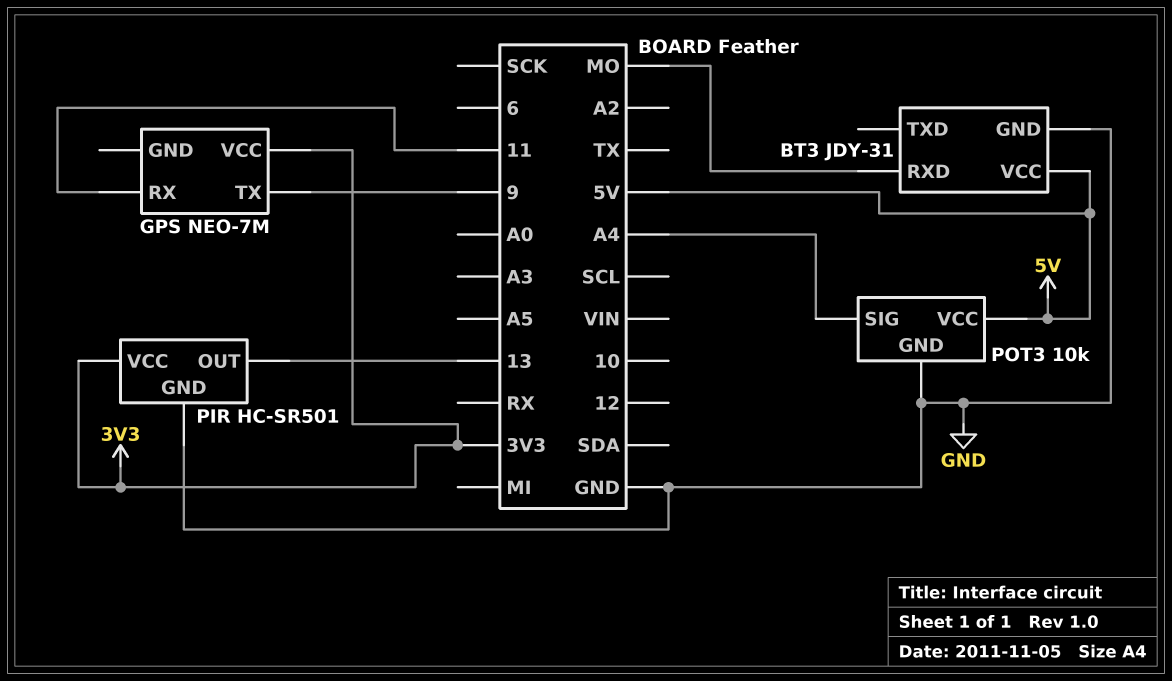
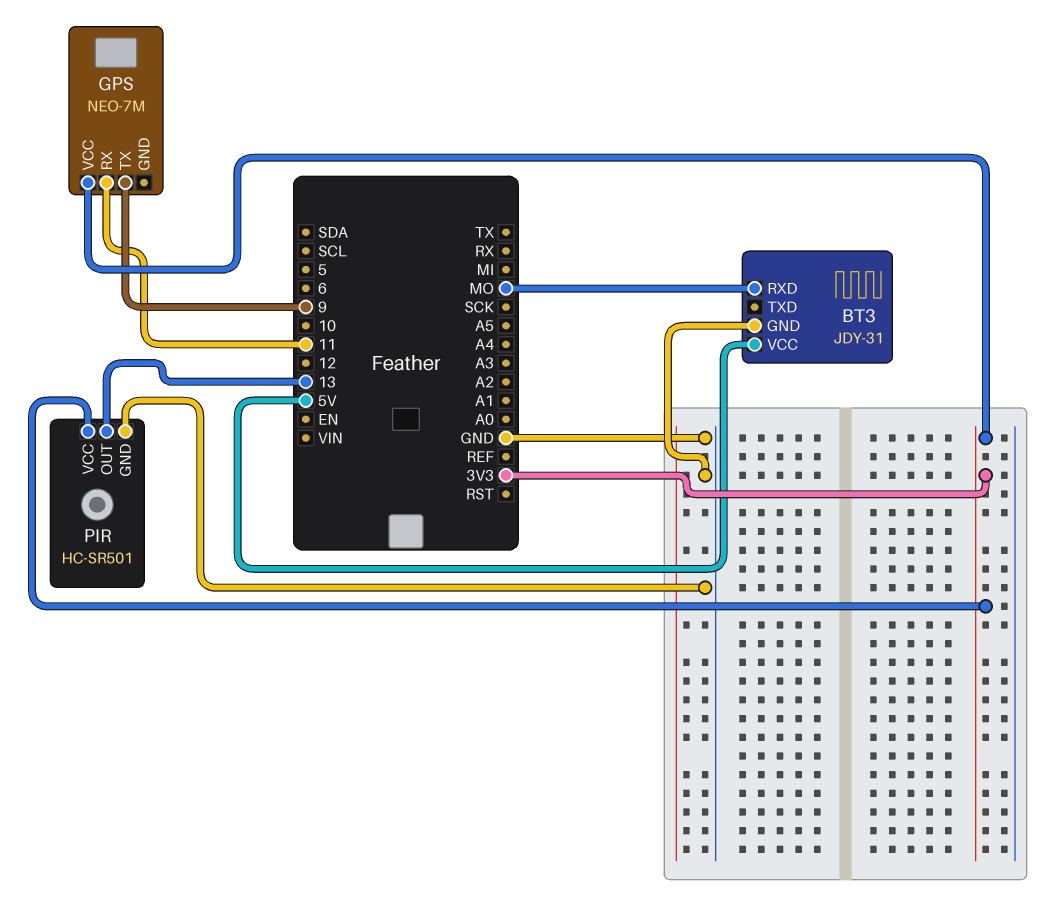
POT3: 10k -> none
POT3 pin GND: GND -> none
POT3 pin SIG: A4 -> none
POT3 pin VCC: 5V -> none

